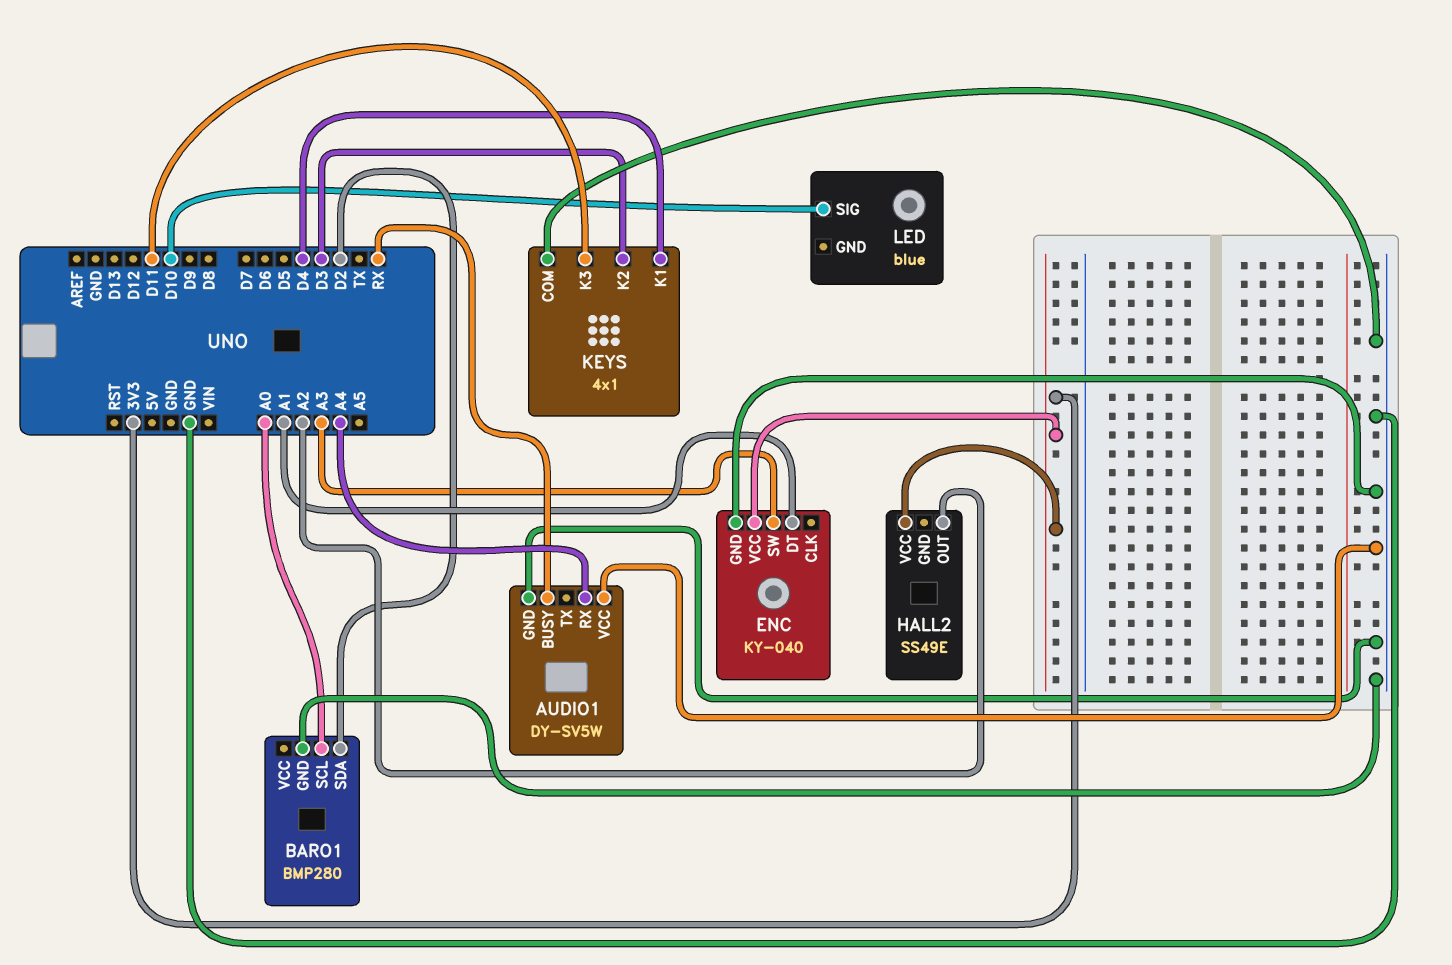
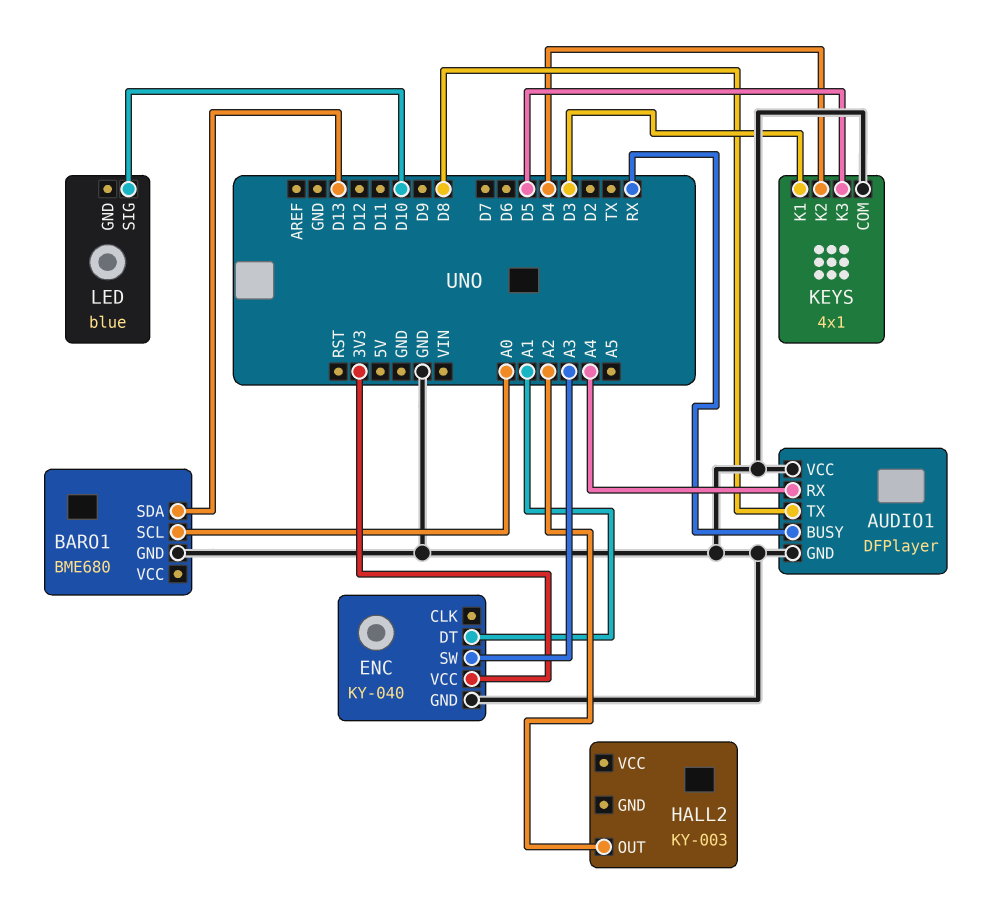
AUDIO1: DY-SV5W -> DFPlayer
AUDIO1 pin TX: none -> D8
BARO1: BMP280 -> BME680
BARO1 pin SDA: D2 -> D13
HALL2: SS49E -> KY-003
HALL2 pin VCC: 3V3 -> none
KEYS pin K1: D4 -> D3
KEYS pin K2: D3 -> D4
KEYS pin K3: D11 -> D5

